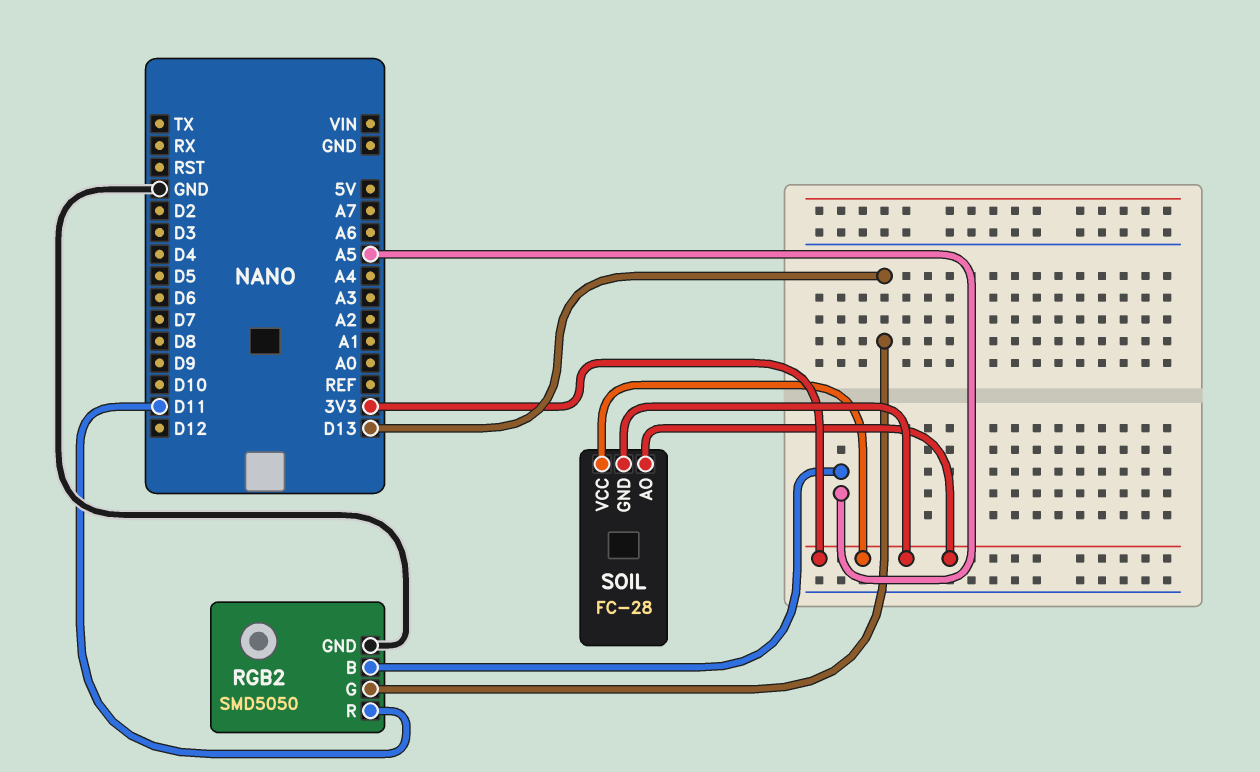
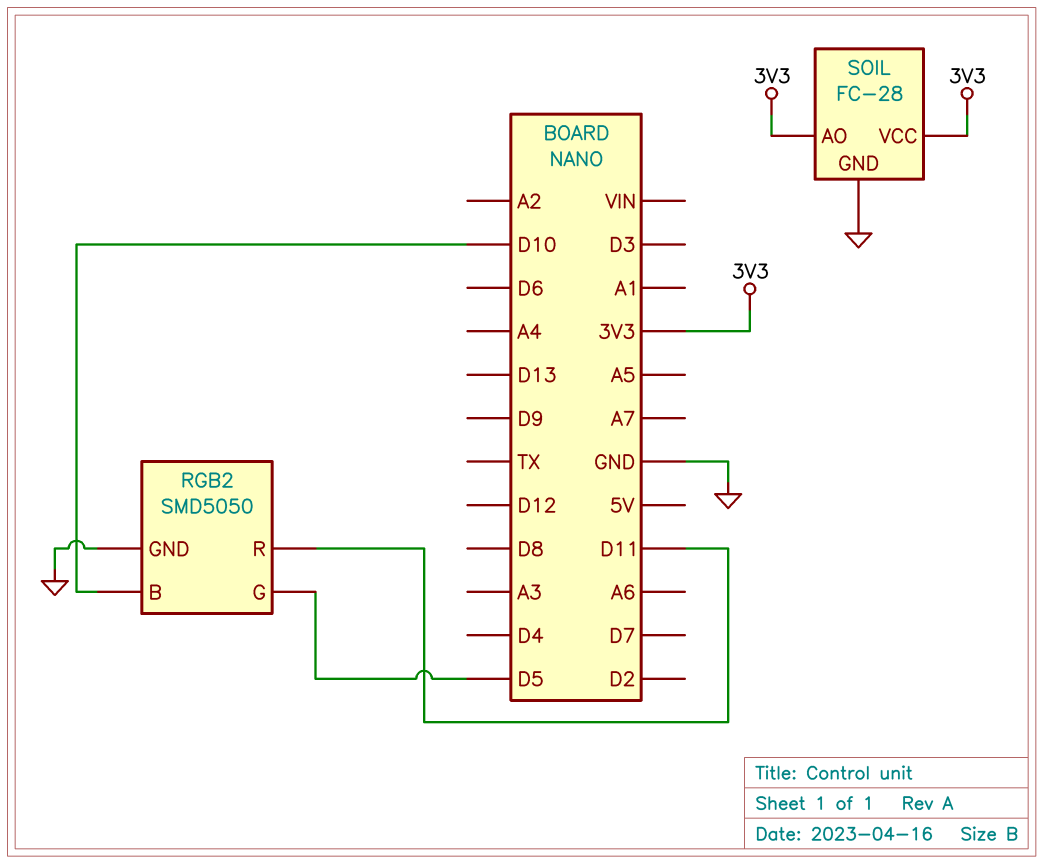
RGB2 pin B: A5 -> D10
RGB2 pin G: D13 -> D5
SOIL pin GND: 3V3 -> GND

